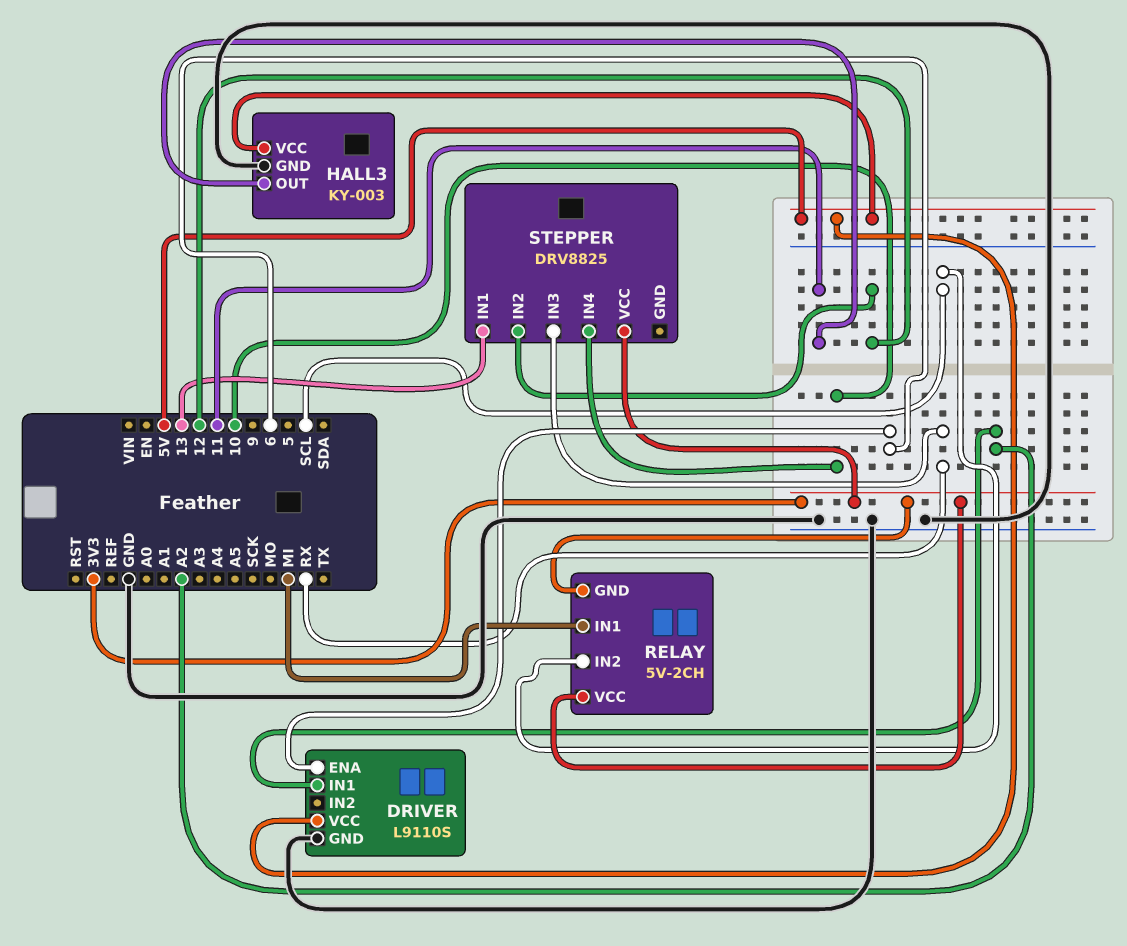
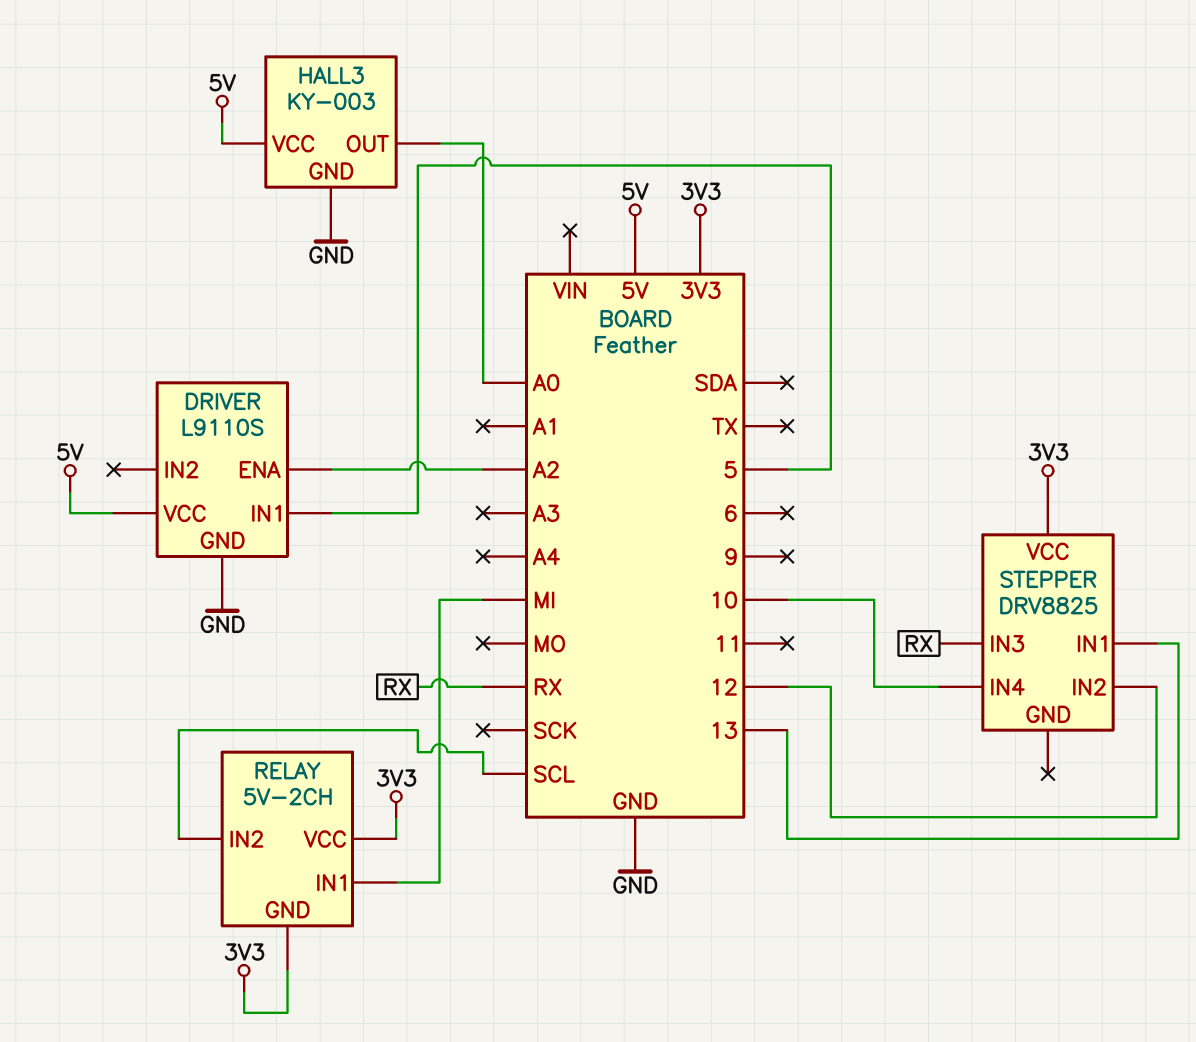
DRIVER pin ENA: 6 -> A2
DRIVER pin IN1: A2 -> 5
HALL3 pin OUT: 11 -> A0

